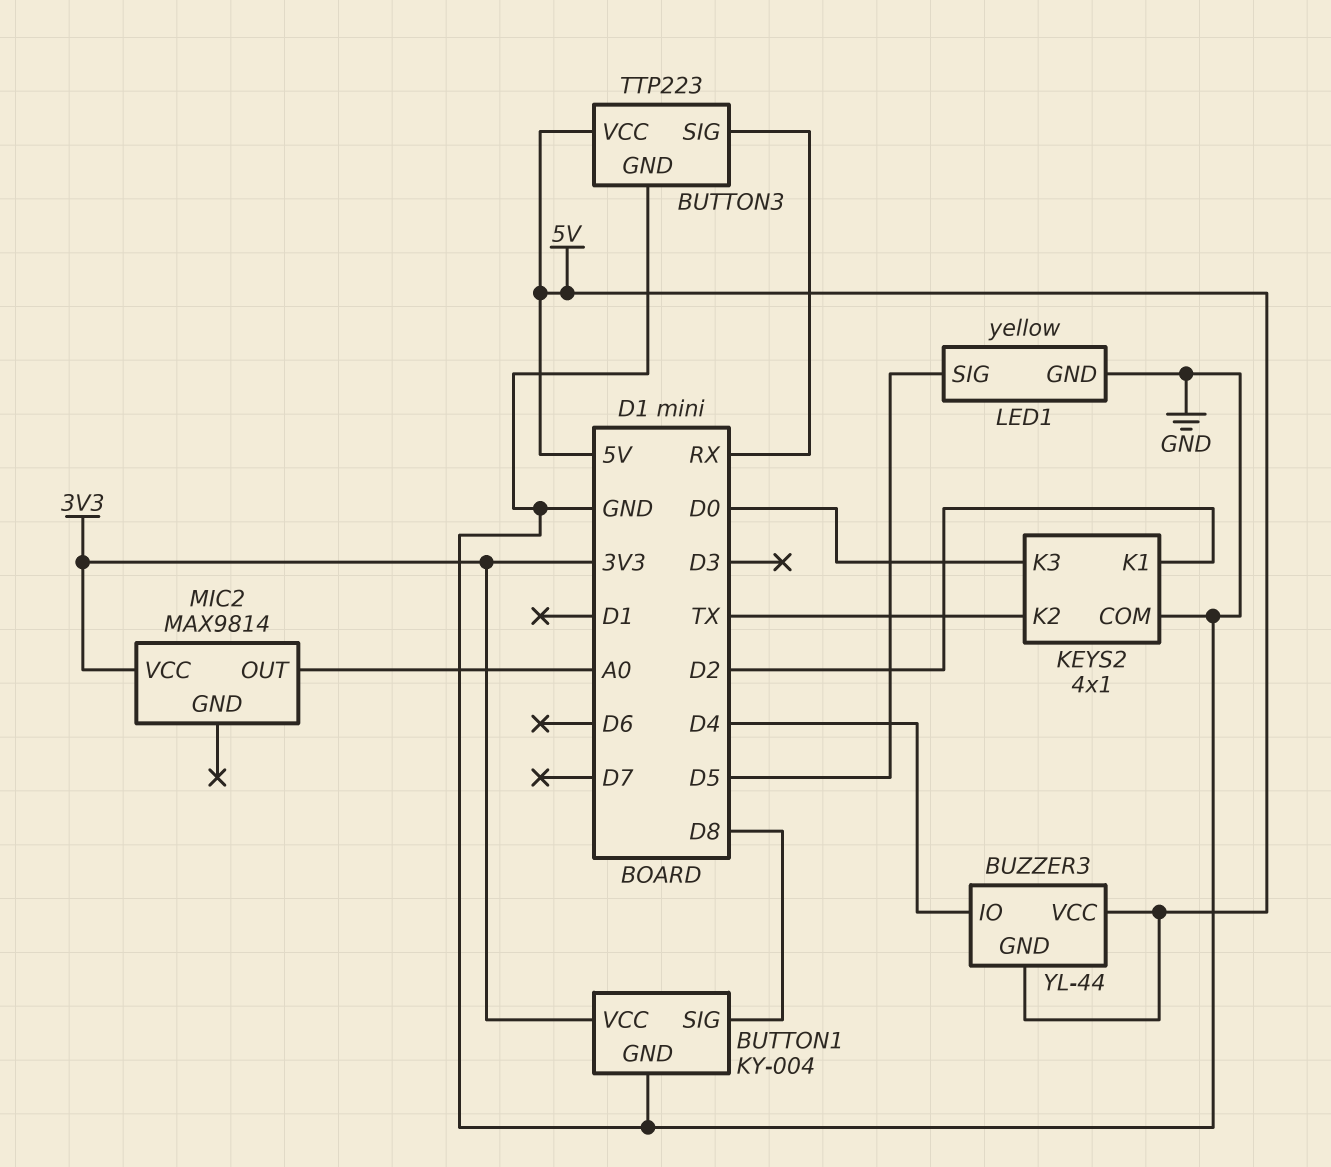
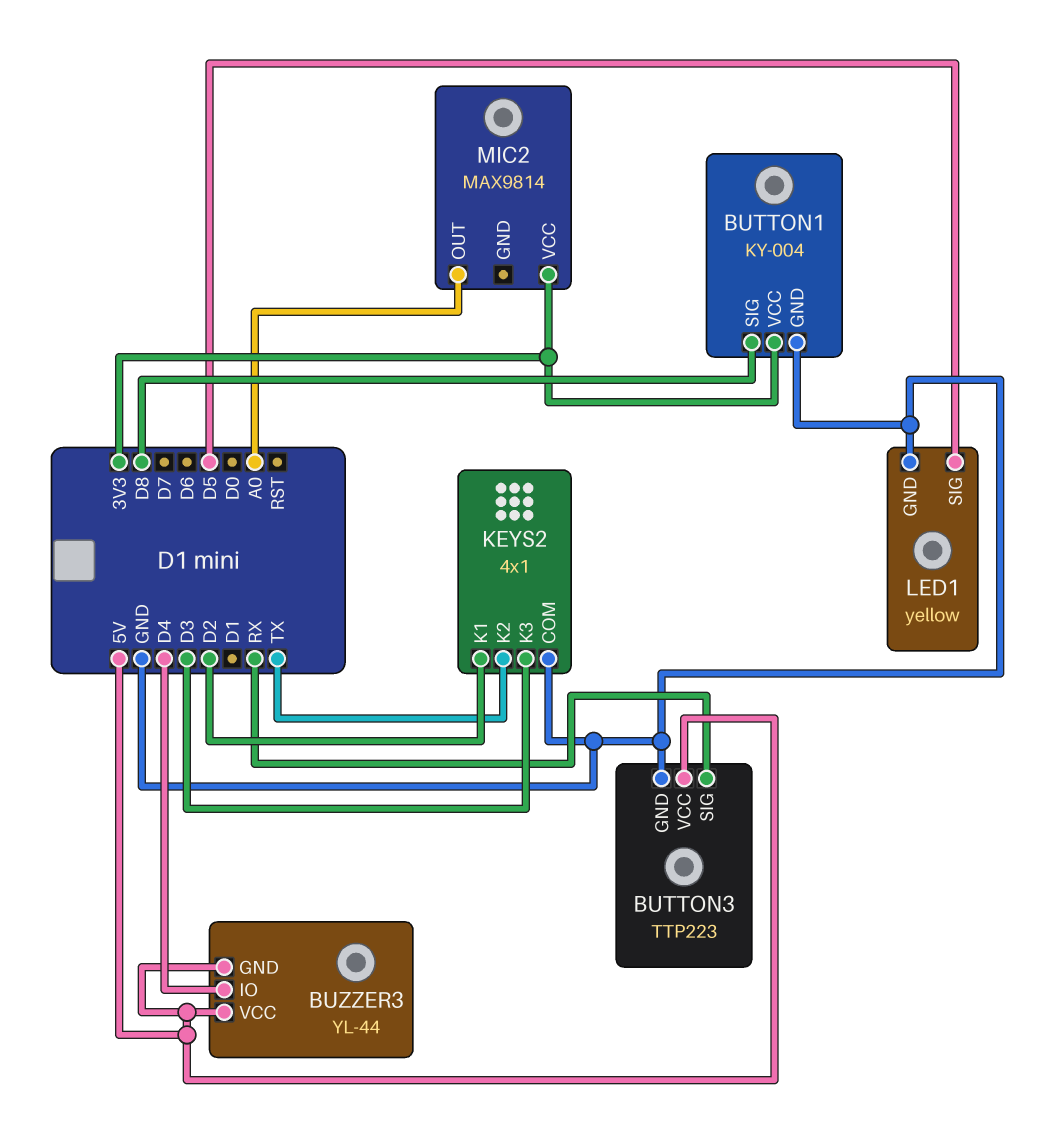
KEYS2 pin K3: D0 -> D3

